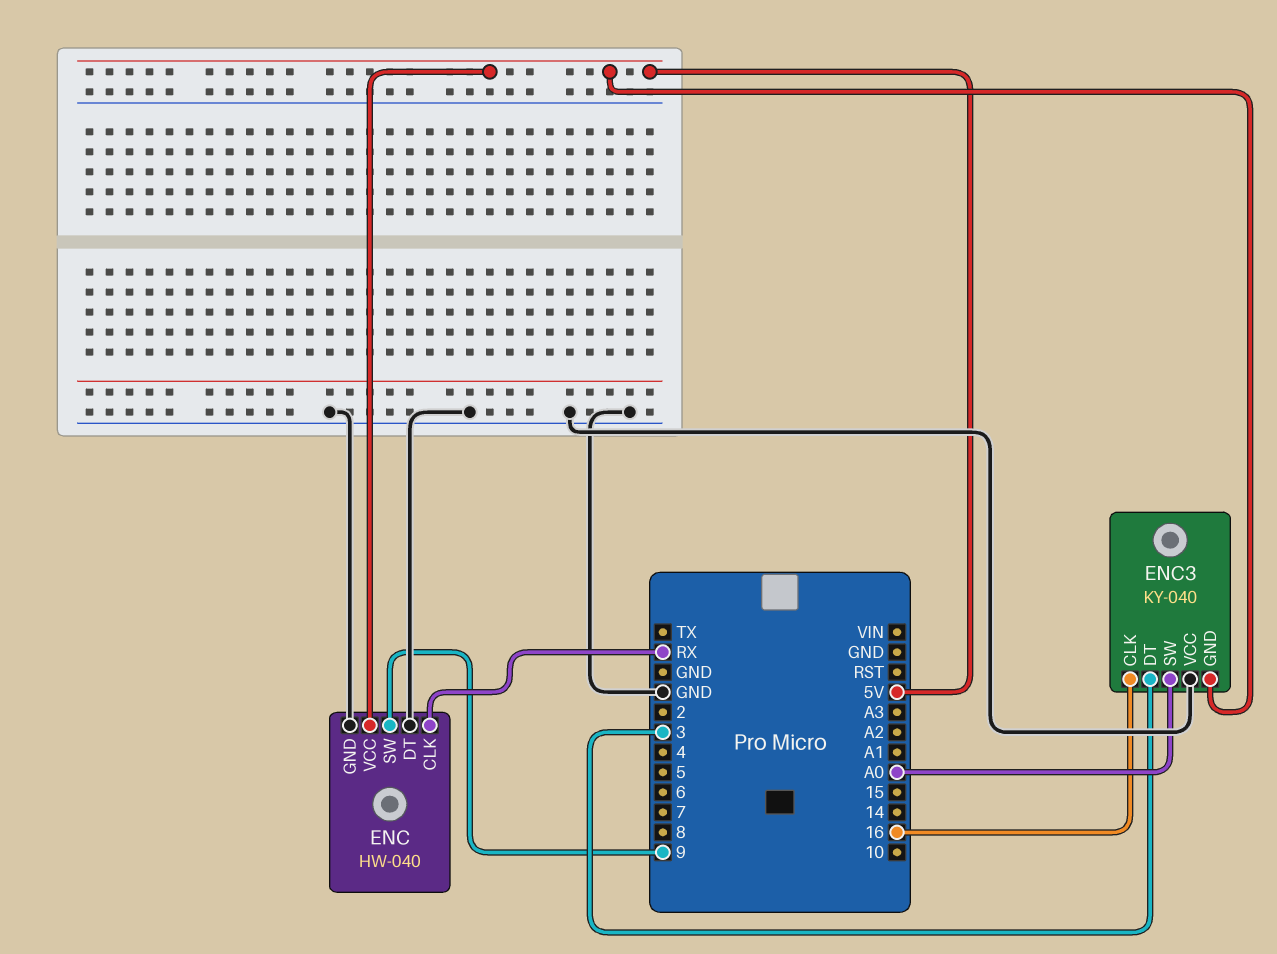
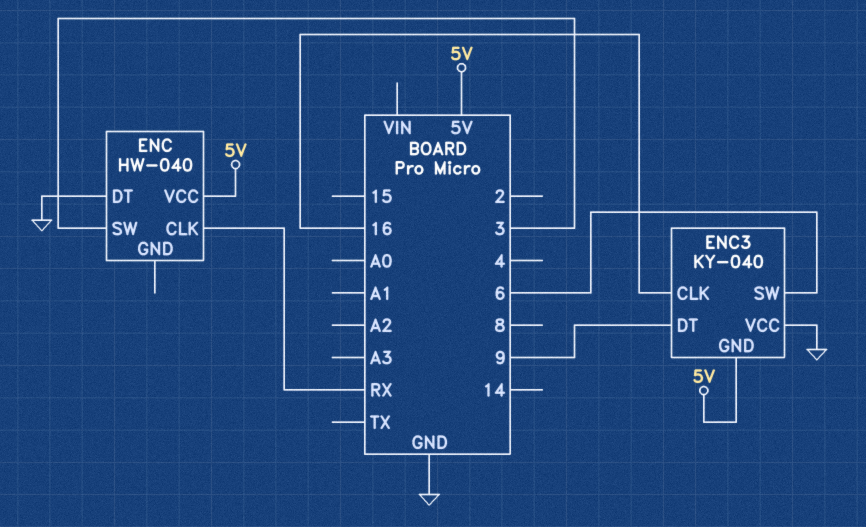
ENC pin GND: GND -> none
ENC pin SW: 9 -> 3
ENC3 pin DT: 3 -> 9
ENC3 pin SW: A0 -> 6

